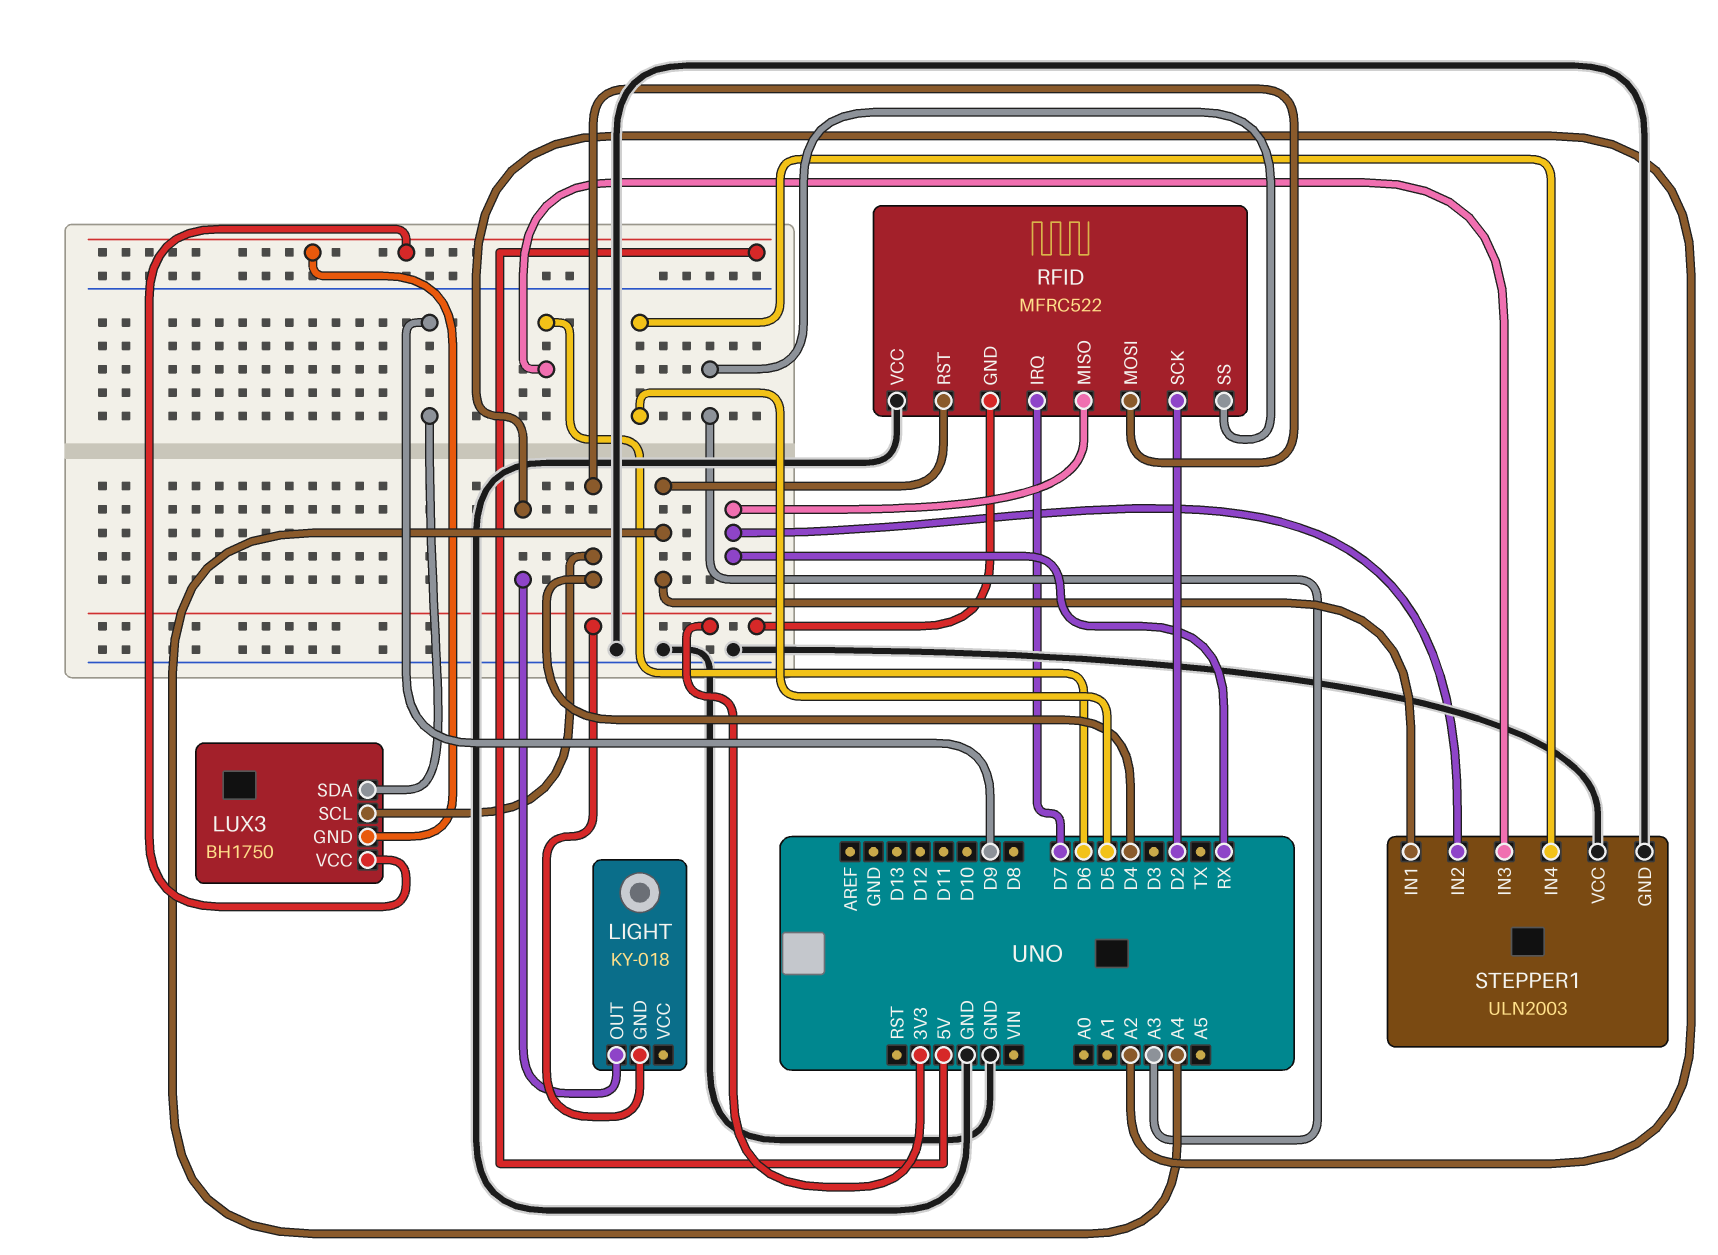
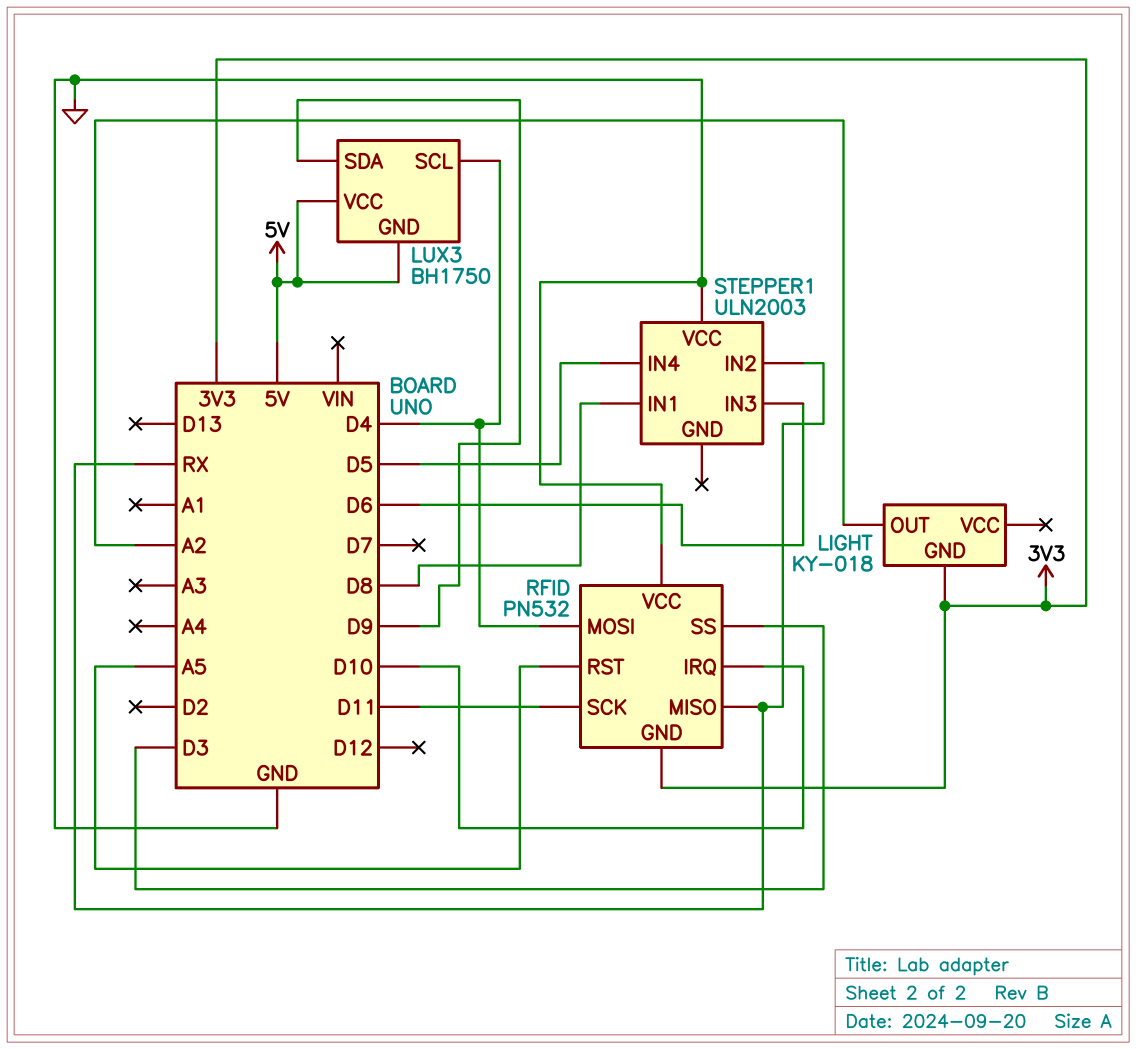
RFID: MFRC522 -> PN532
RFID pin IRQ: D7 -> D10
RFID pin RST: A4 -> A5
RFID pin SCK: D2 -> D11
RFID pin SS: A3 -> D3
STEPPER1 pin GND: GND -> none
STEPPER1 pin IN1: A4 -> D8

